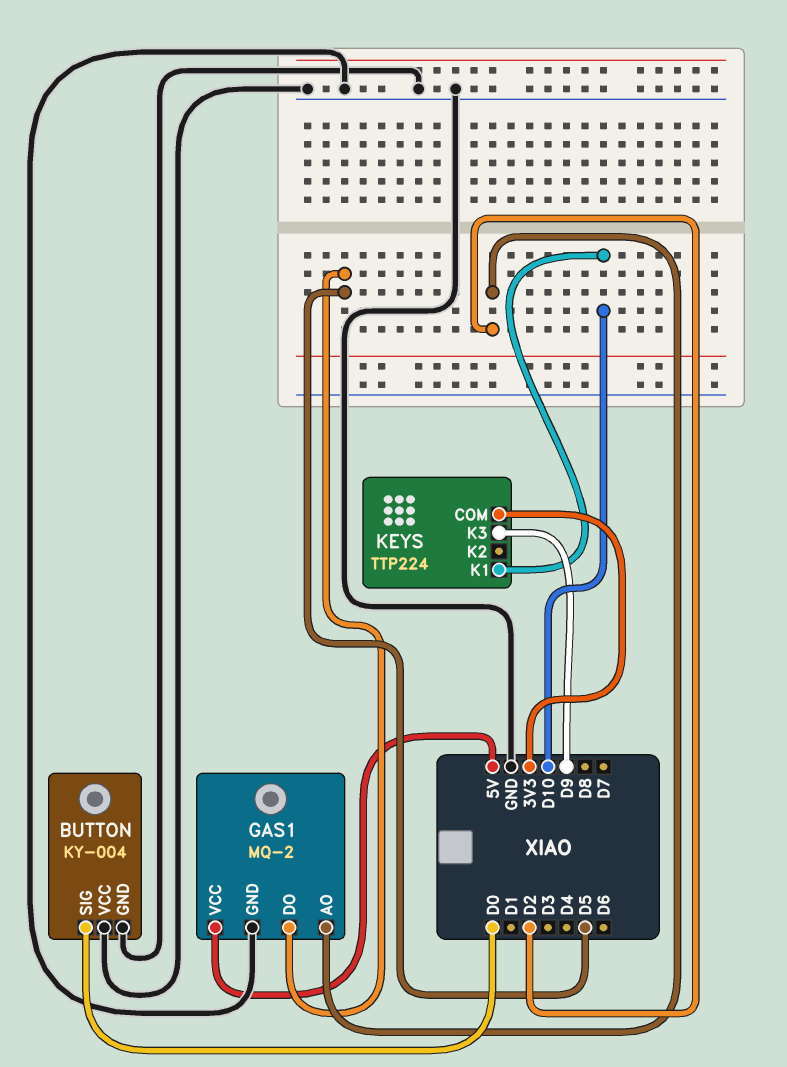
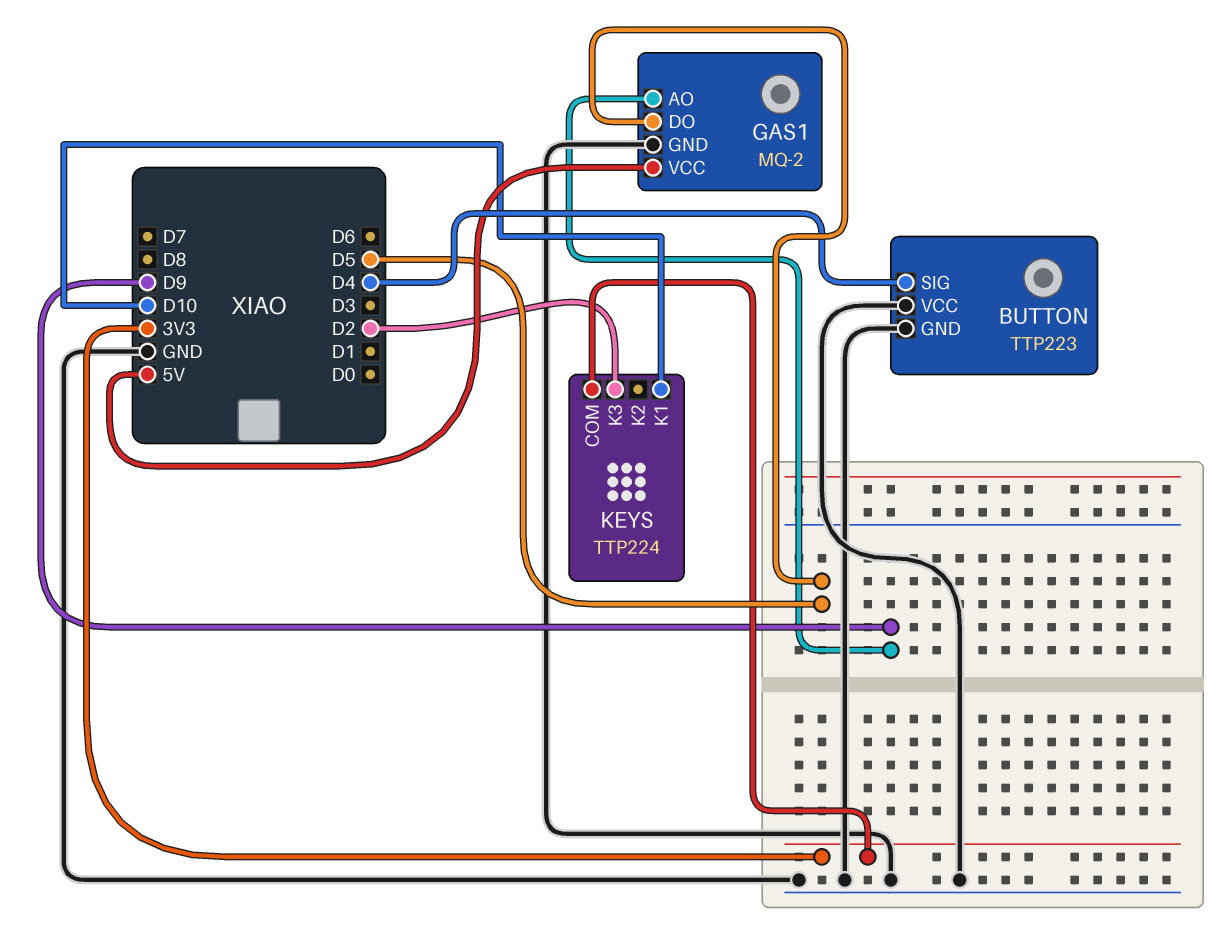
BUTTON: KY-004 -> TTP223
BUTTON pin SIG: D0 -> D4
GAS1 pin AO: D2 -> D9
KEYS pin K3: D9 -> D2

